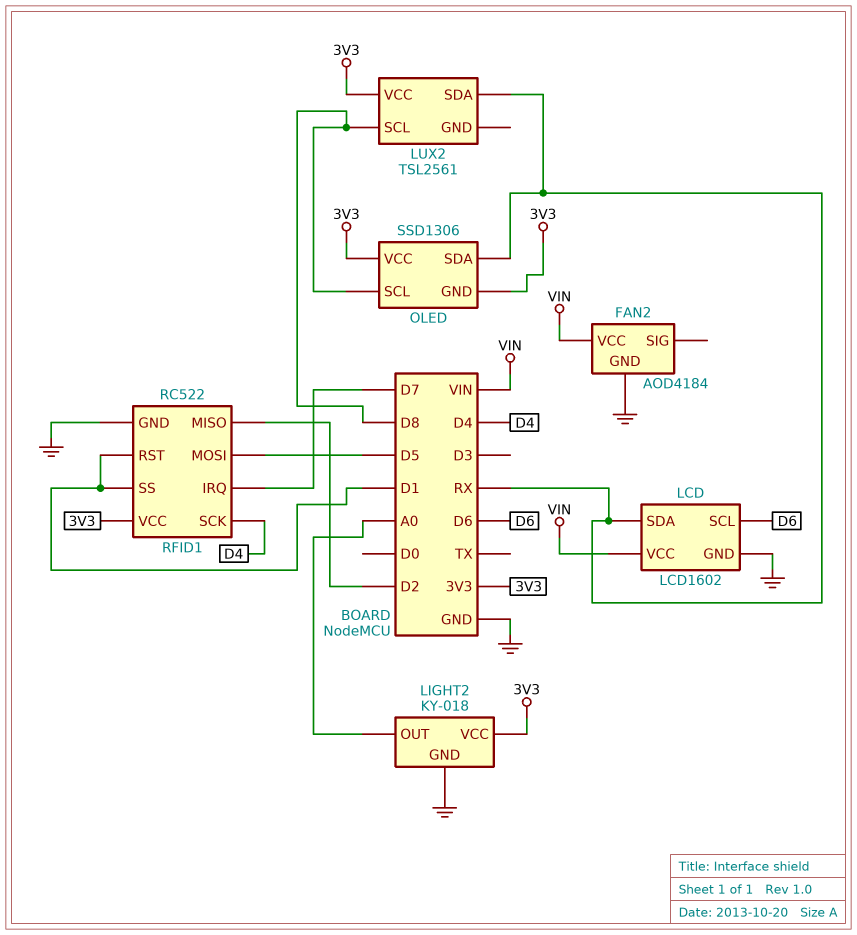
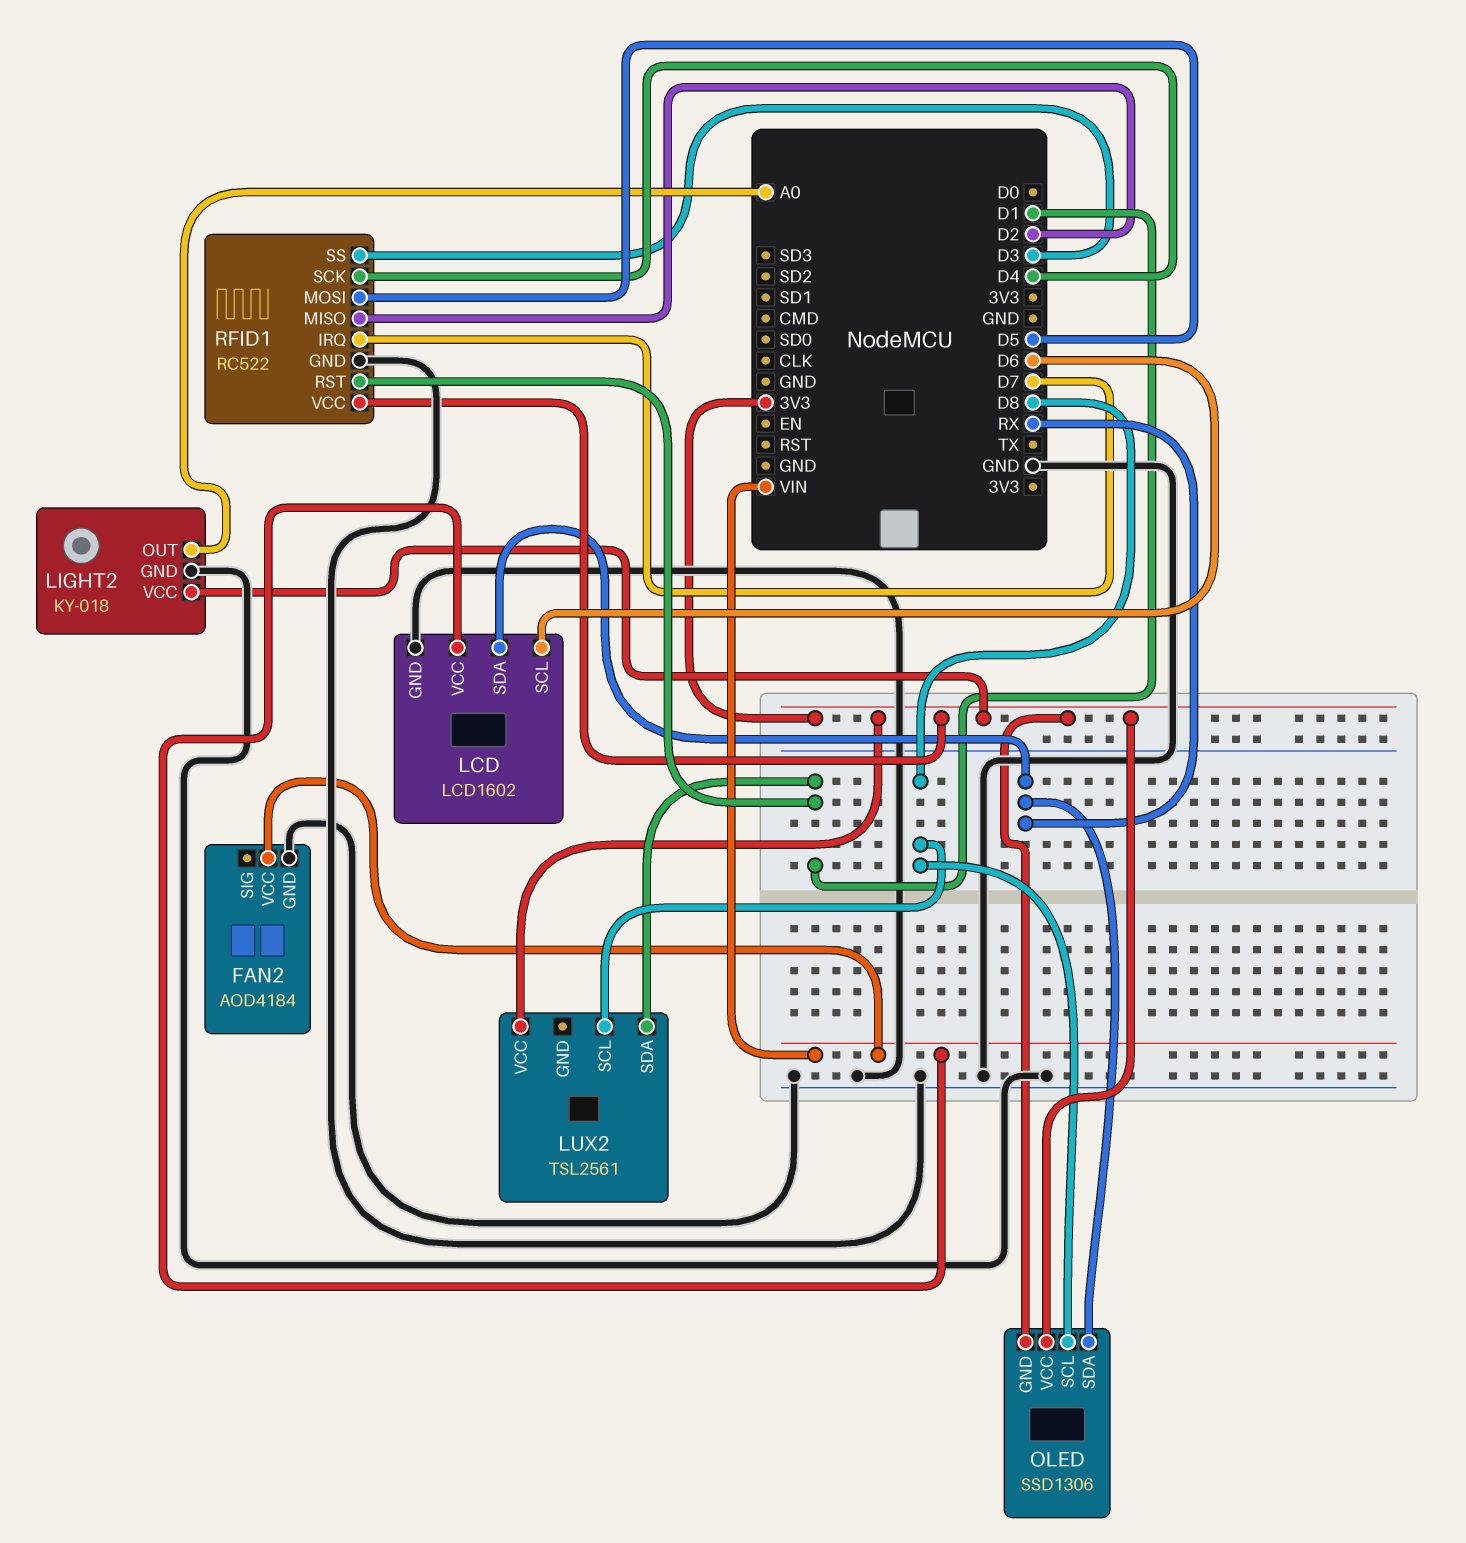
LUX2 pin SDA: RX -> D1
RFID1 pin SS: D1 -> D3

